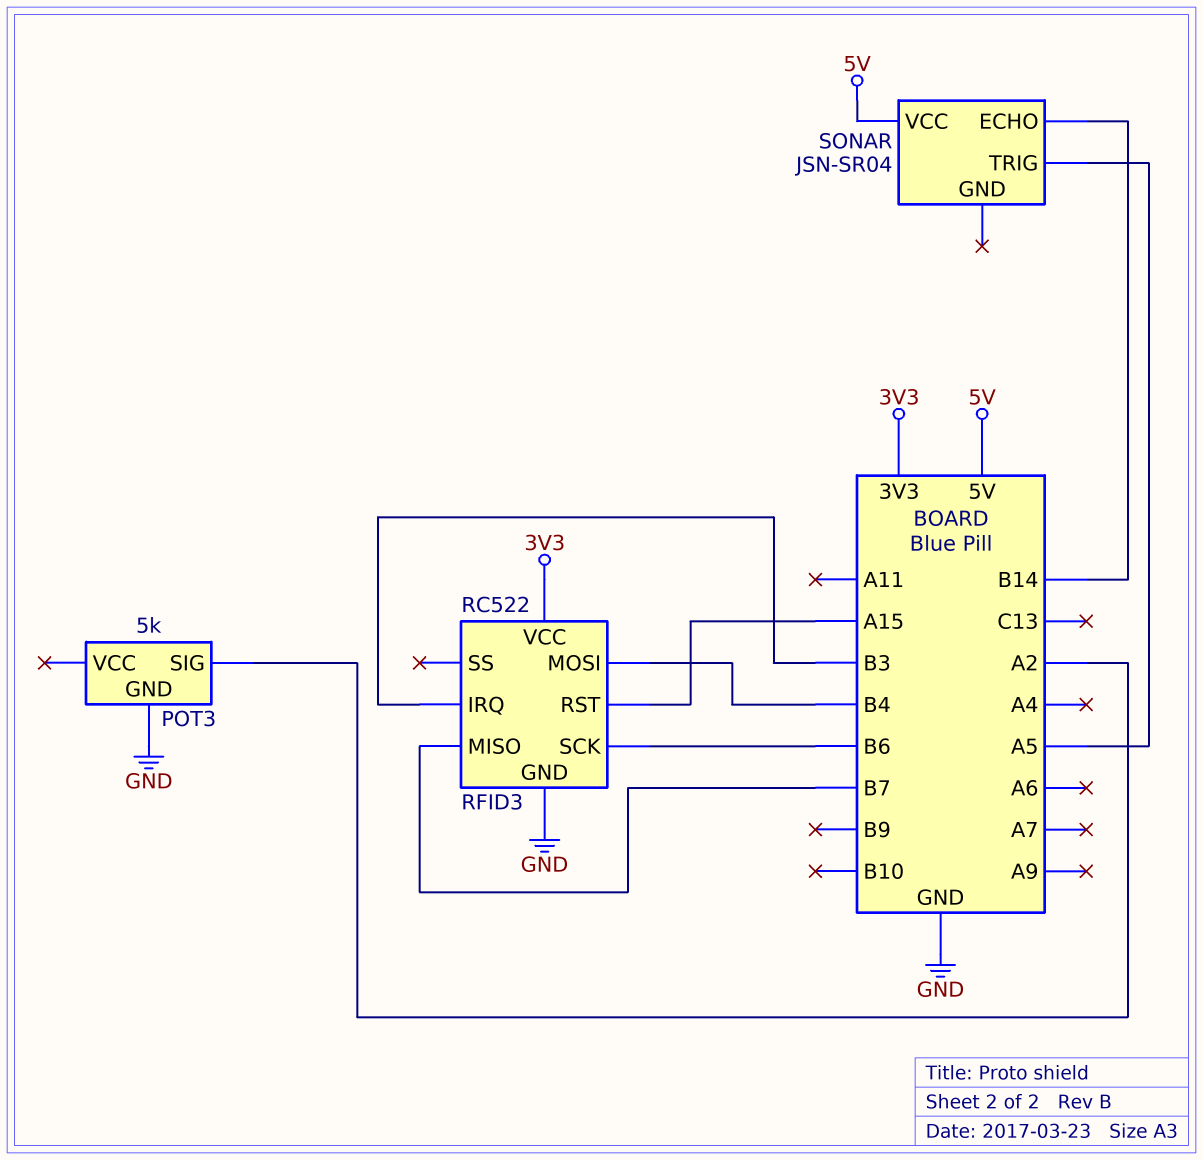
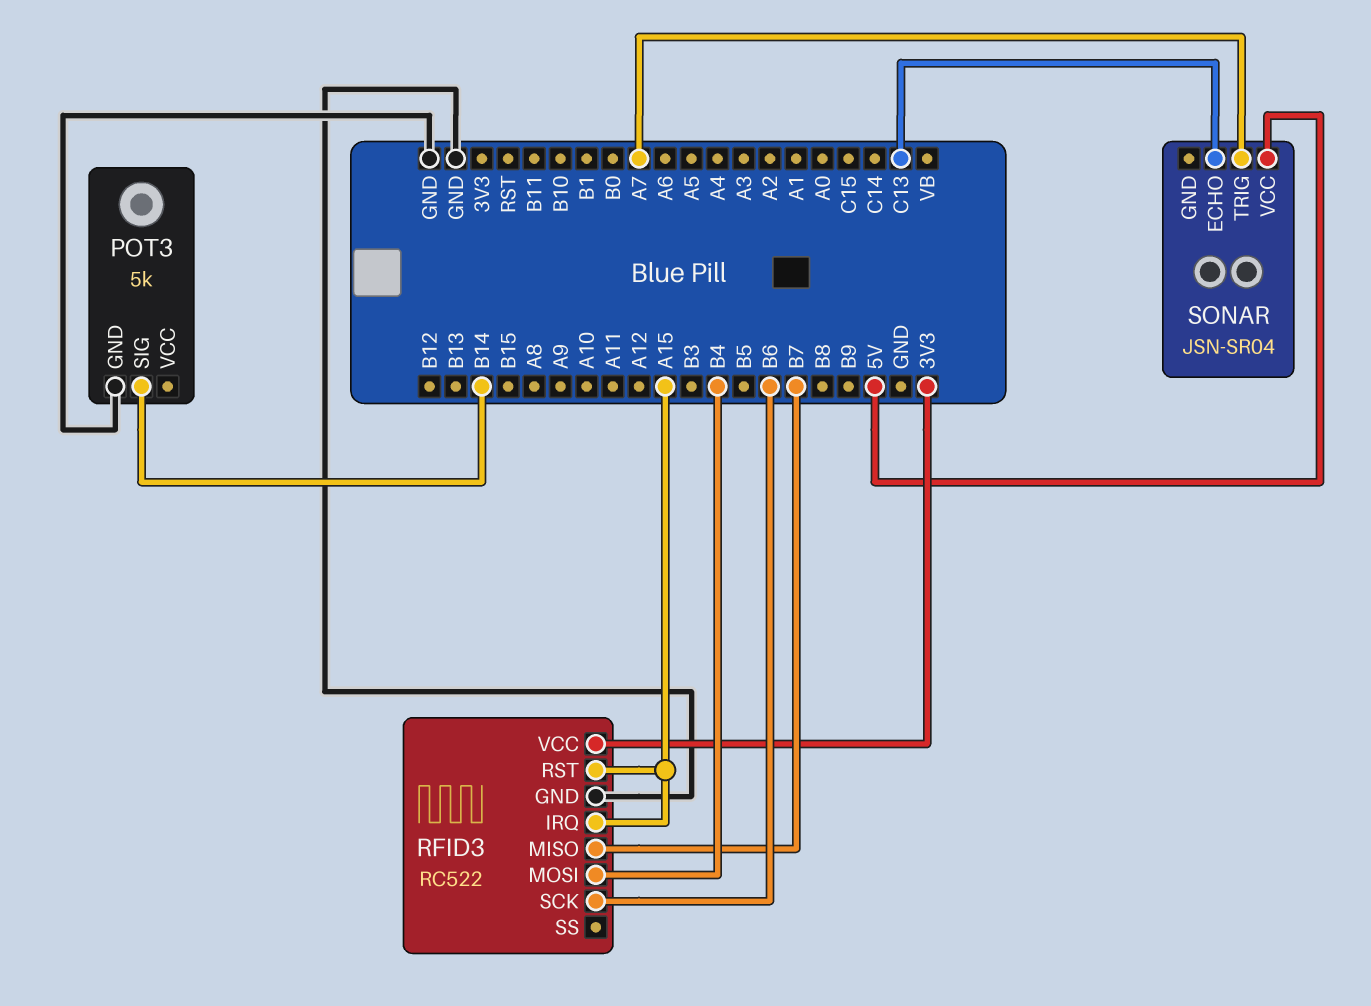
POT3 pin SIG: A2 -> B14
RFID3 pin IRQ: B3 -> A15
SONAR pin ECHO: B14 -> C13
SONAR pin TRIG: A5 -> A7

